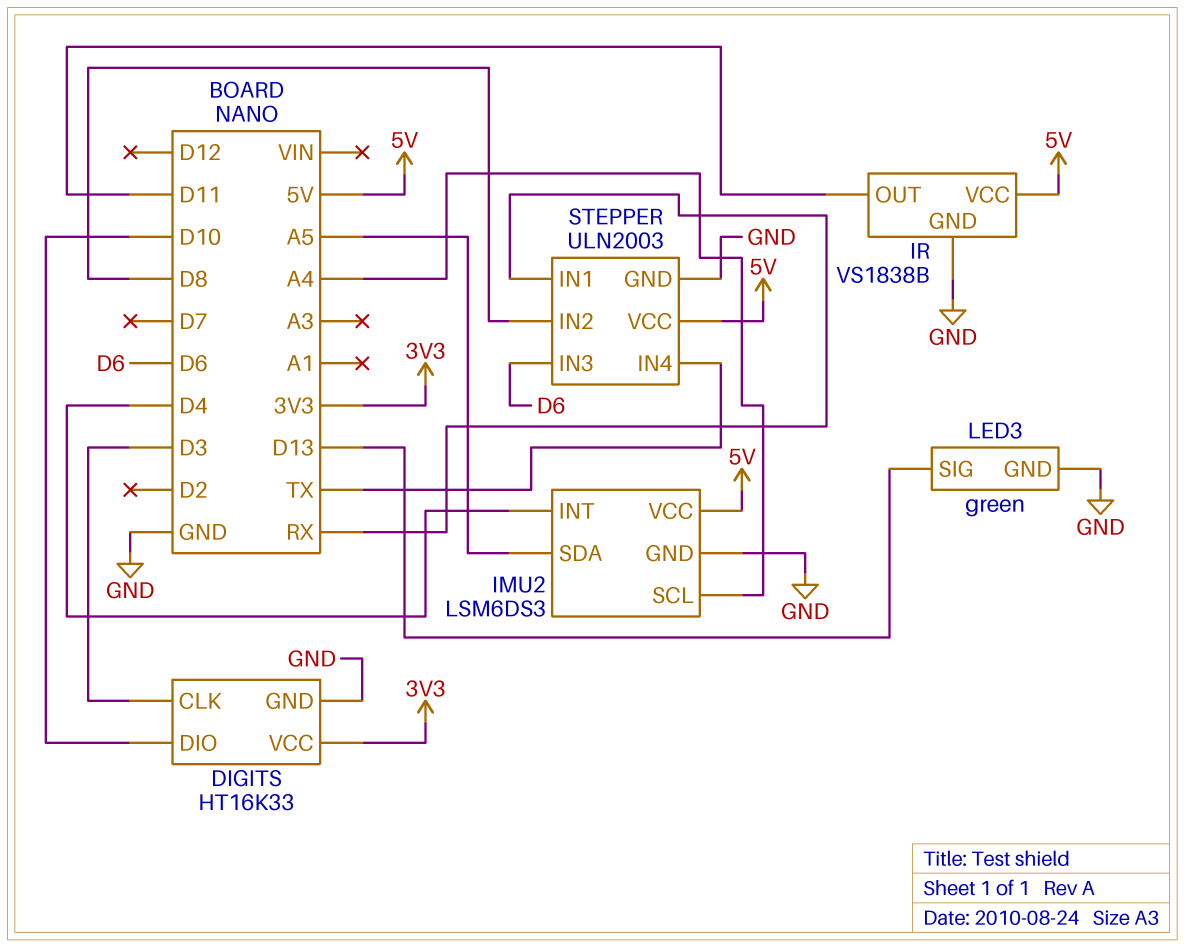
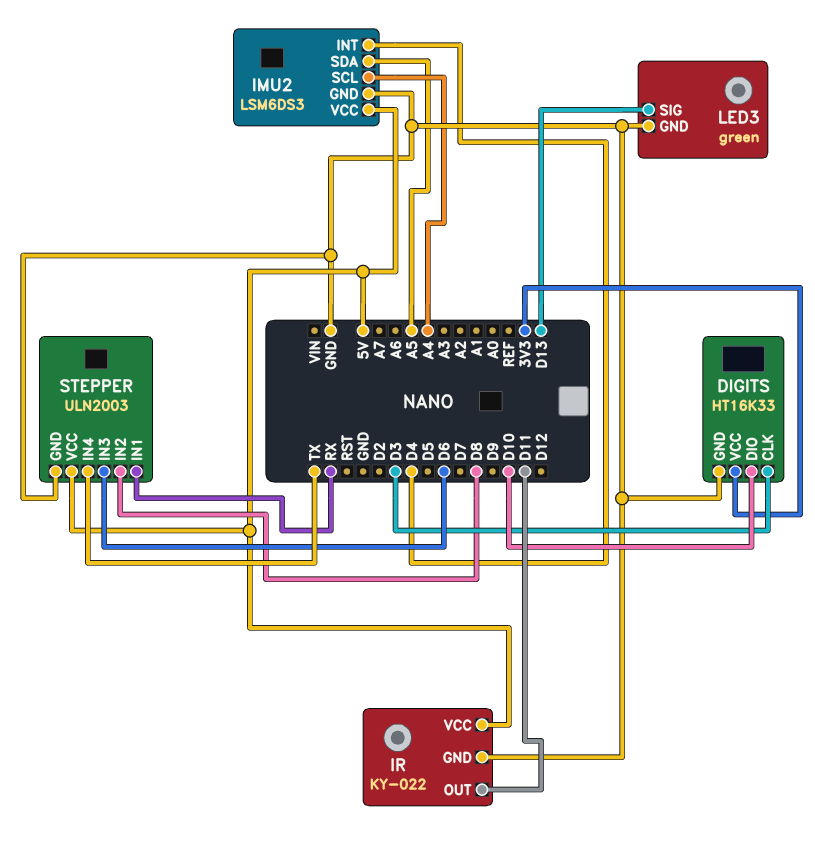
IR: VS1838B -> KY-022

